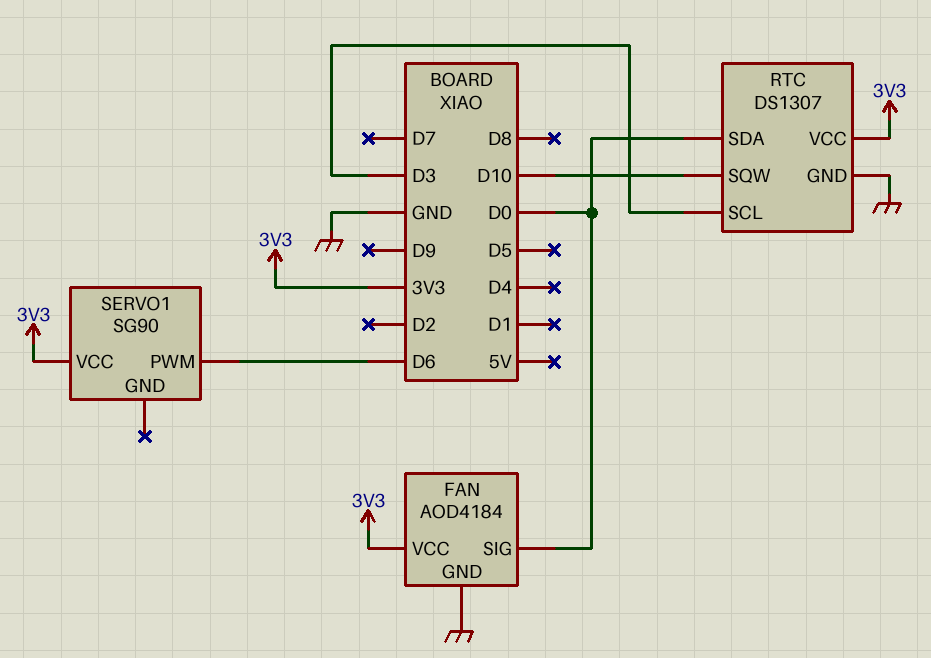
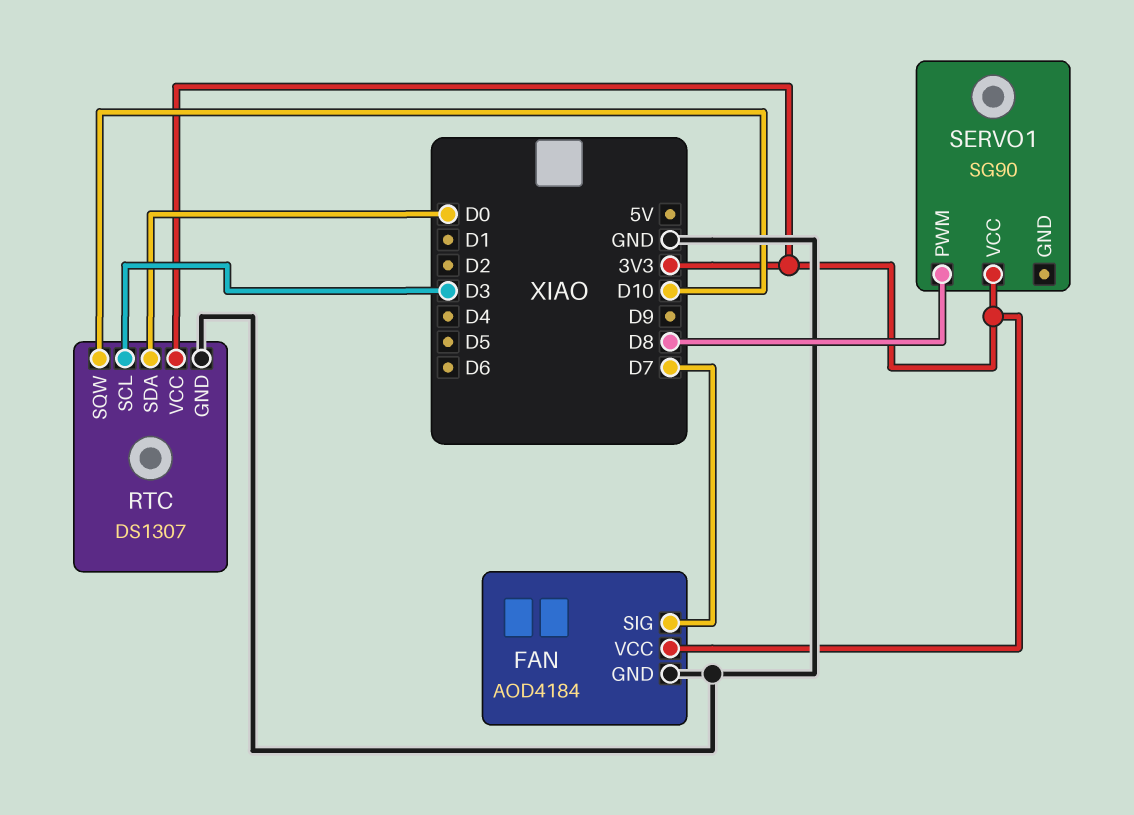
FAN pin SIG: D0 -> D7
SERVO1 pin PWM: D6 -> D8

